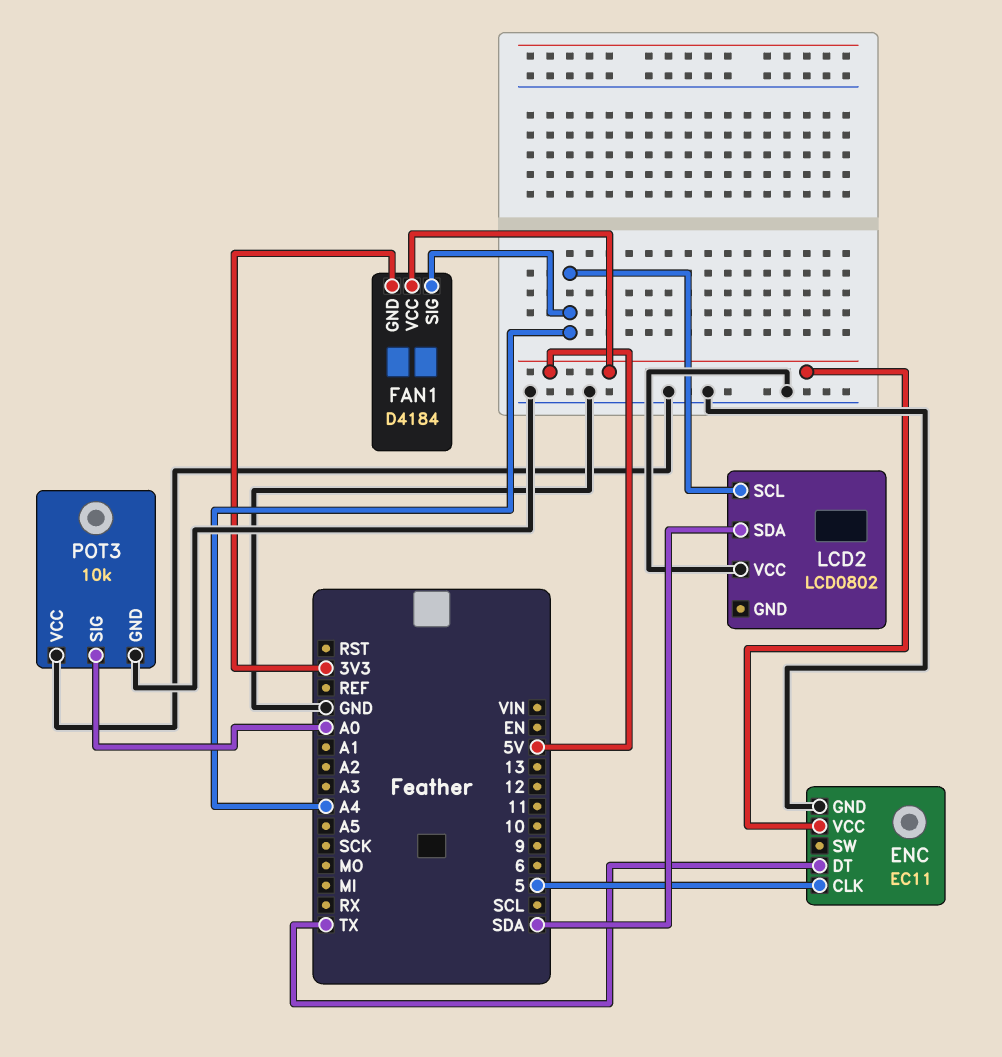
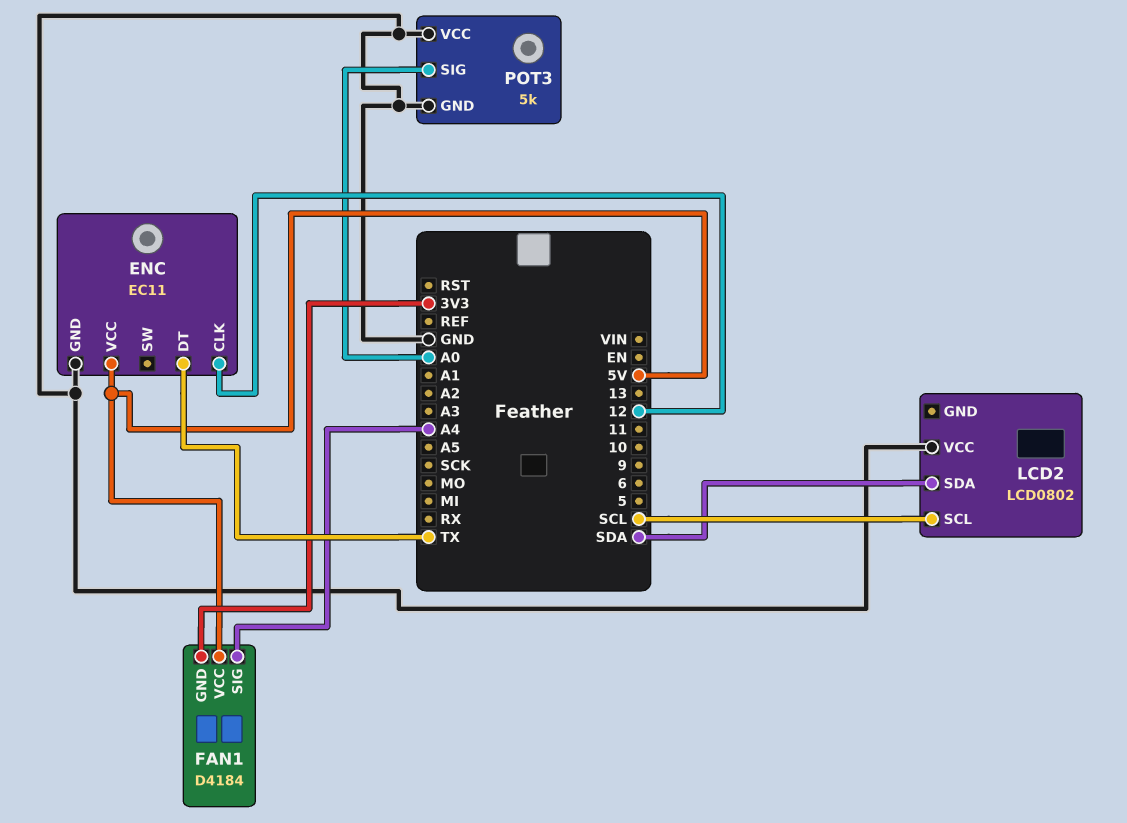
ENC pin CLK: 5 -> 12
LCD2 pin SCL: A4 -> SCL
POT3: 10k -> 5k

